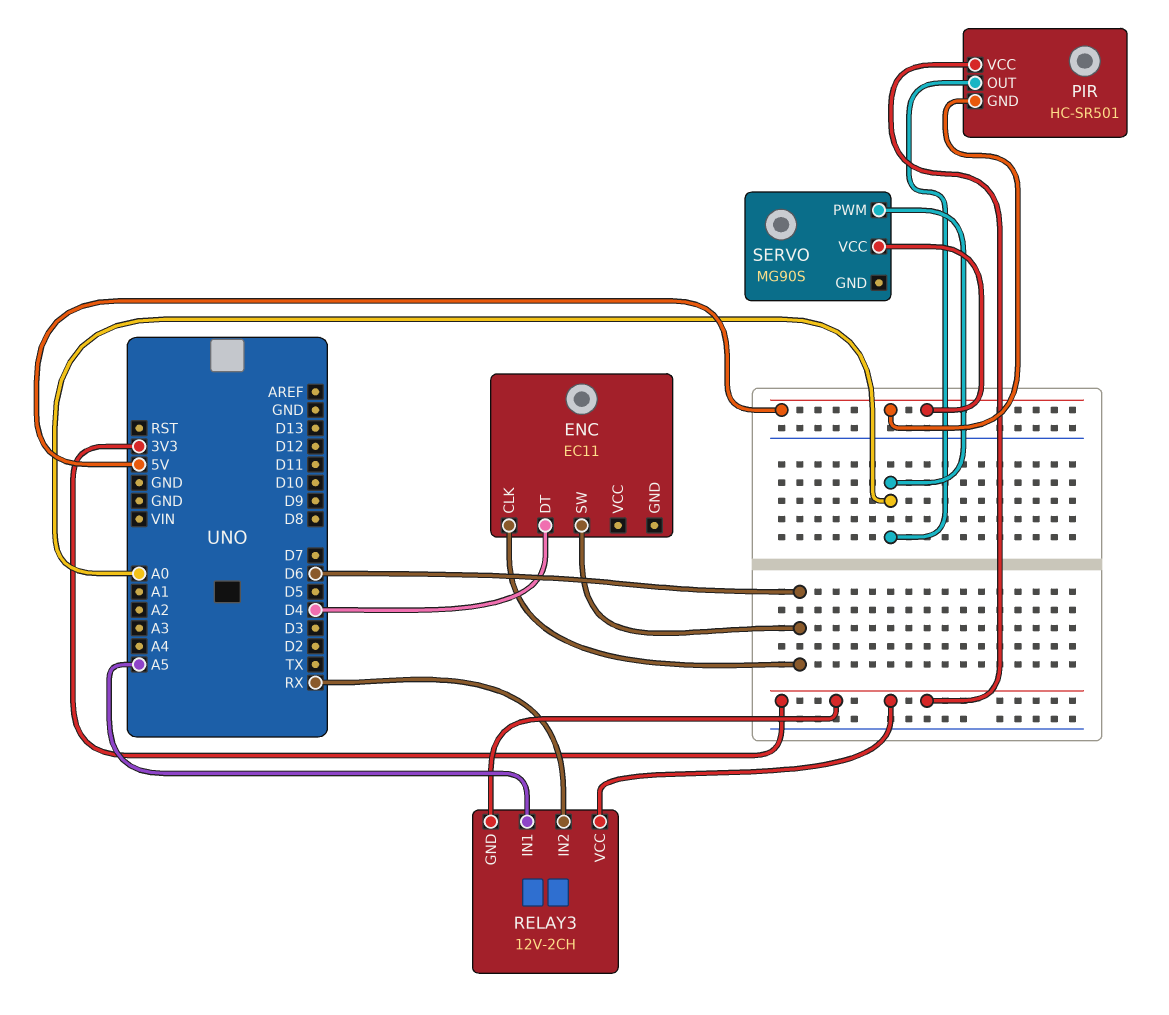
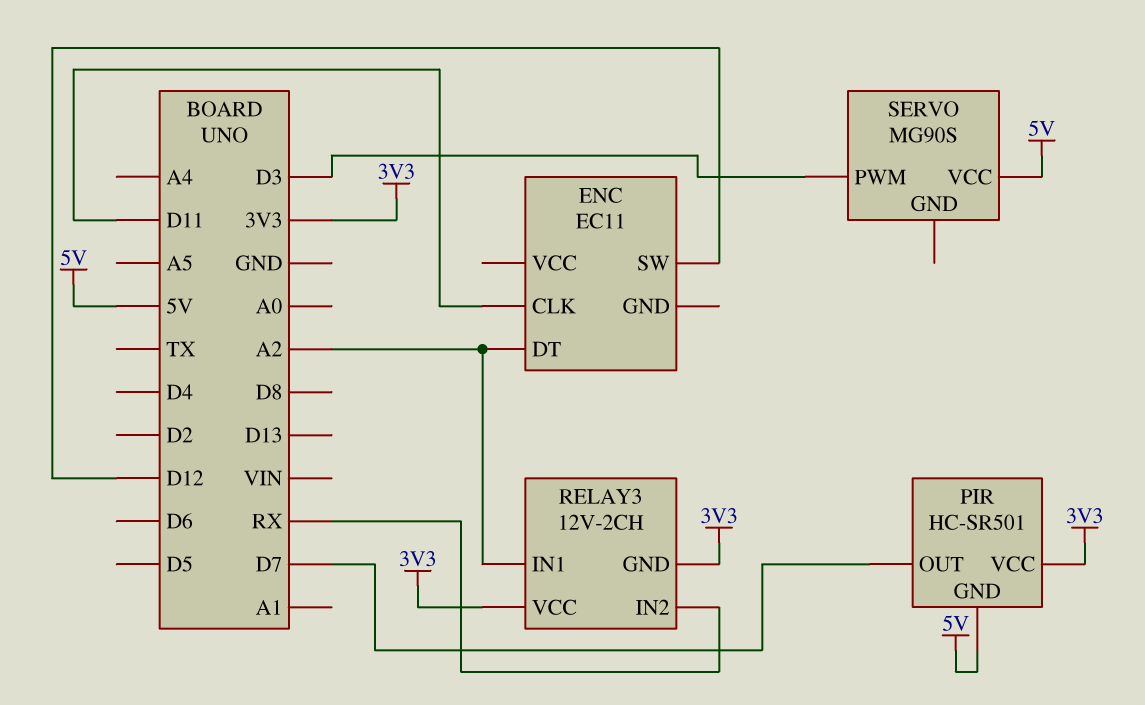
ENC pin CLK: D6 -> D11
ENC pin DT: D4 -> A2
ENC pin SW: D6 -> D12
PIR pin OUT: A0 -> D7
RELAY3 pin IN1: A5 -> A2
SERVO pin PWM: A0 -> D3

